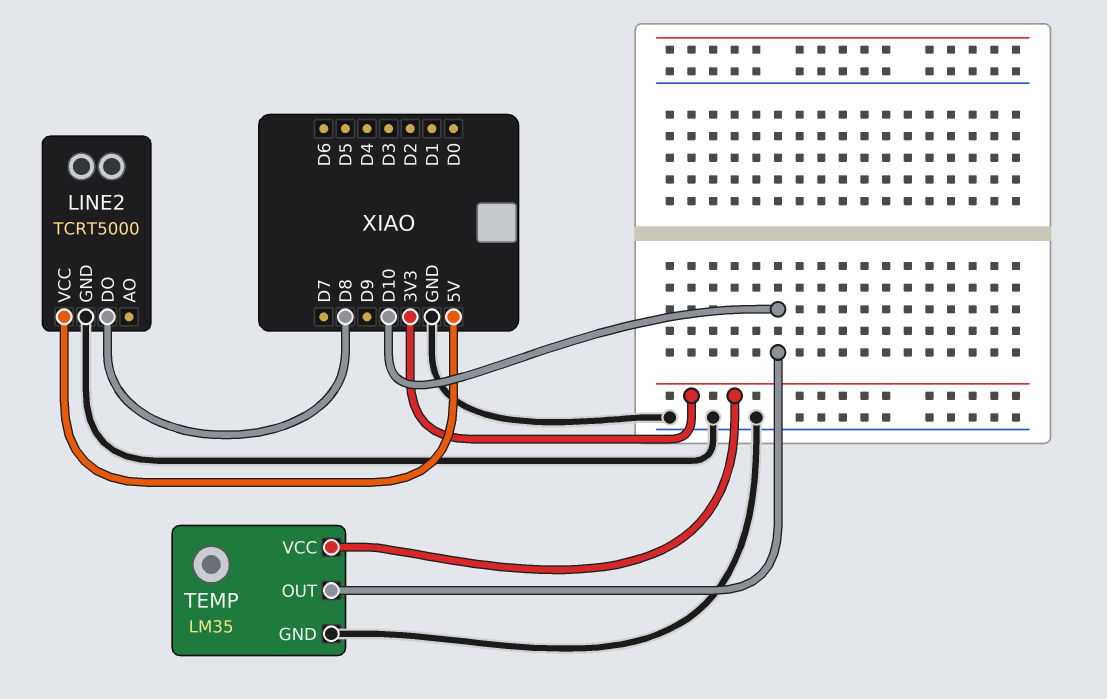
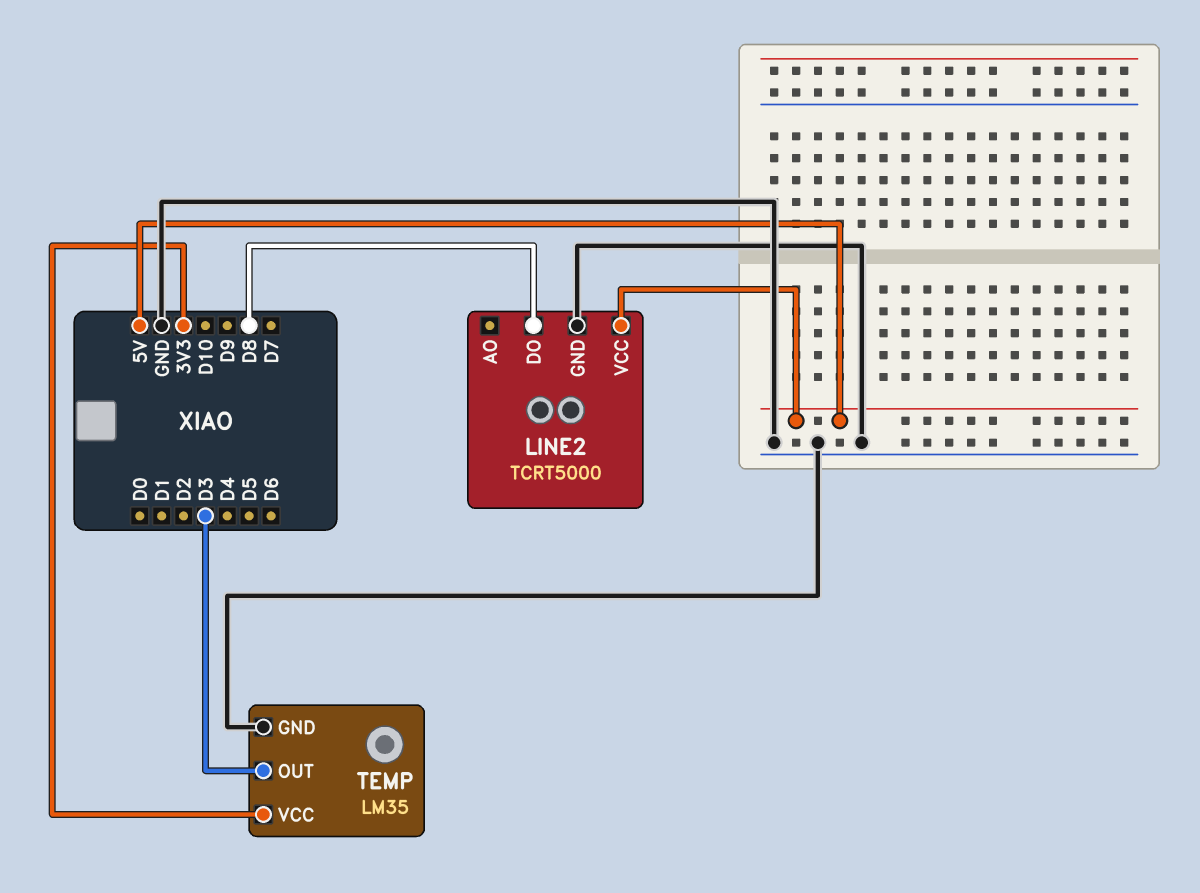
TEMP pin OUT: D10 -> D3

